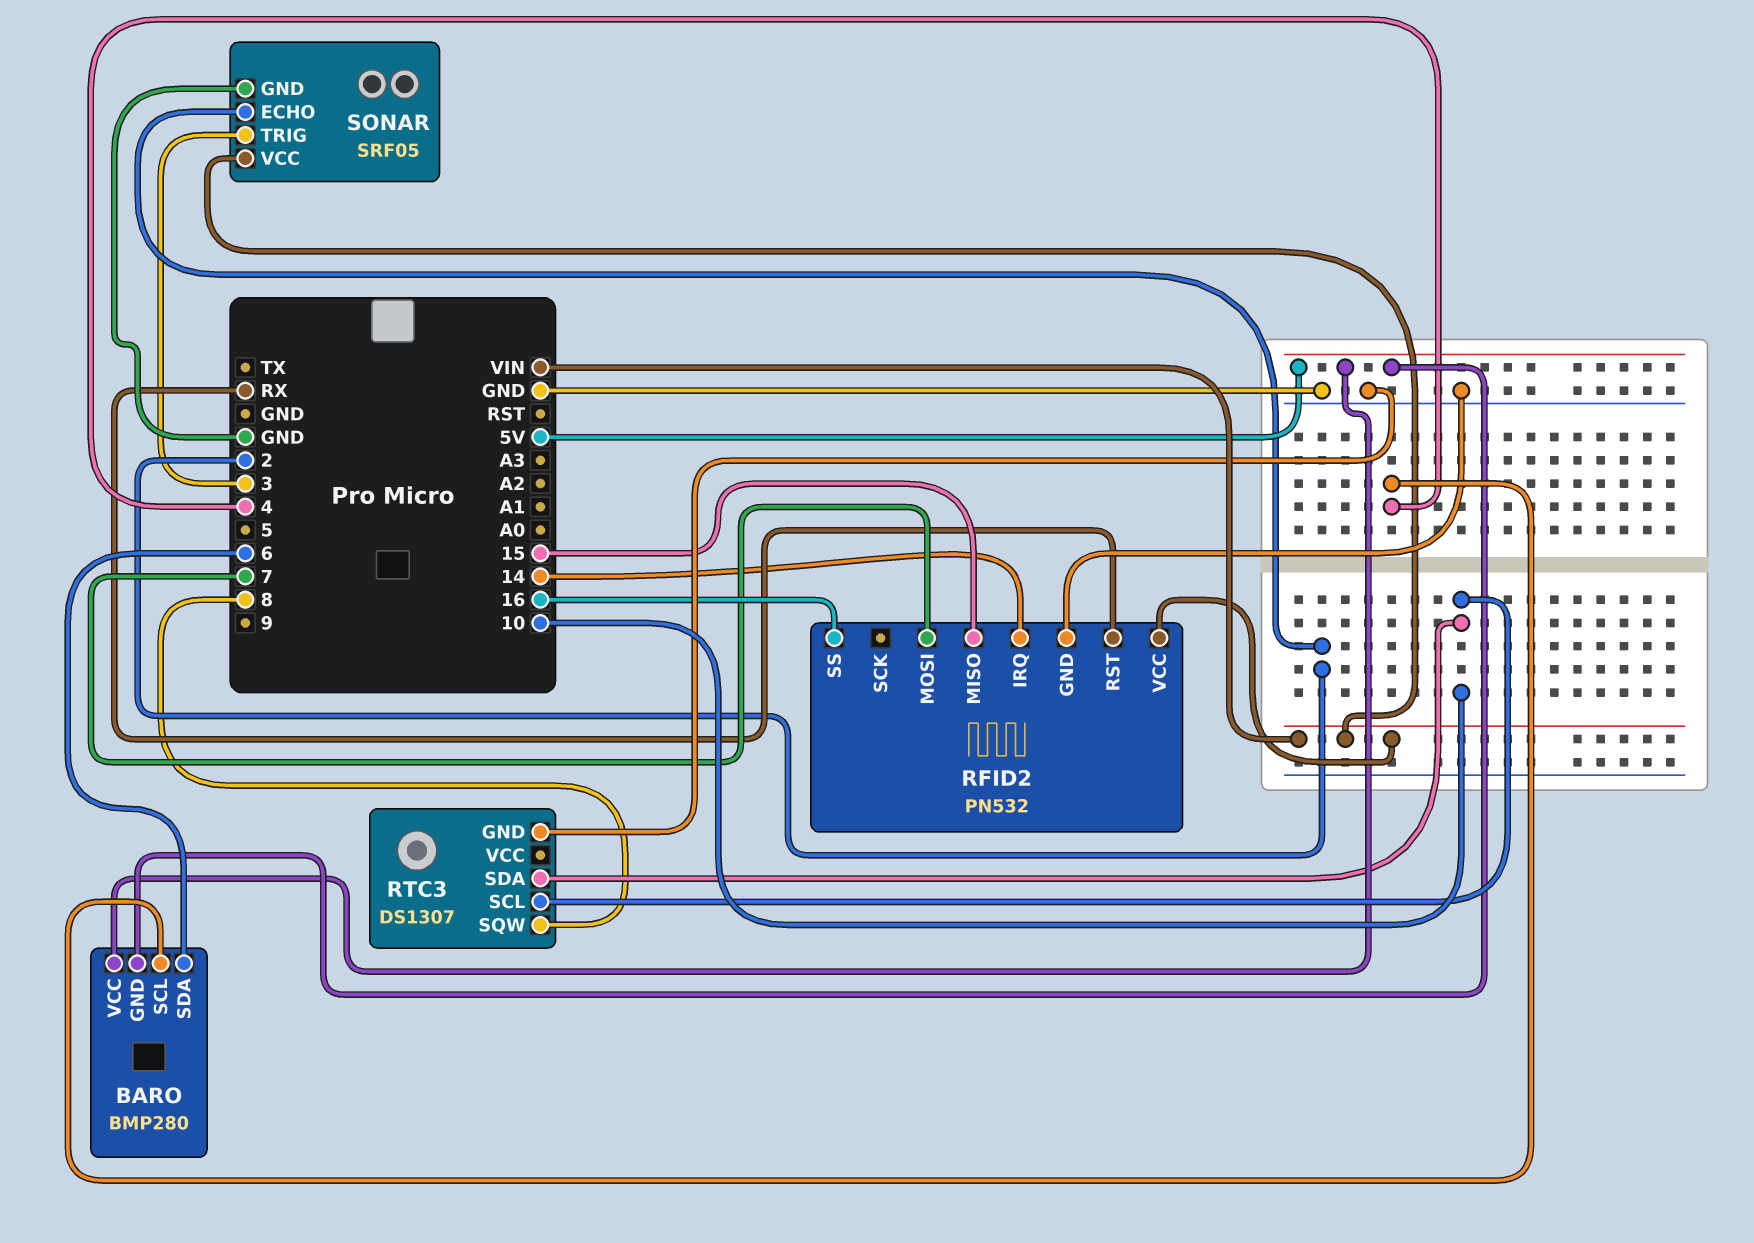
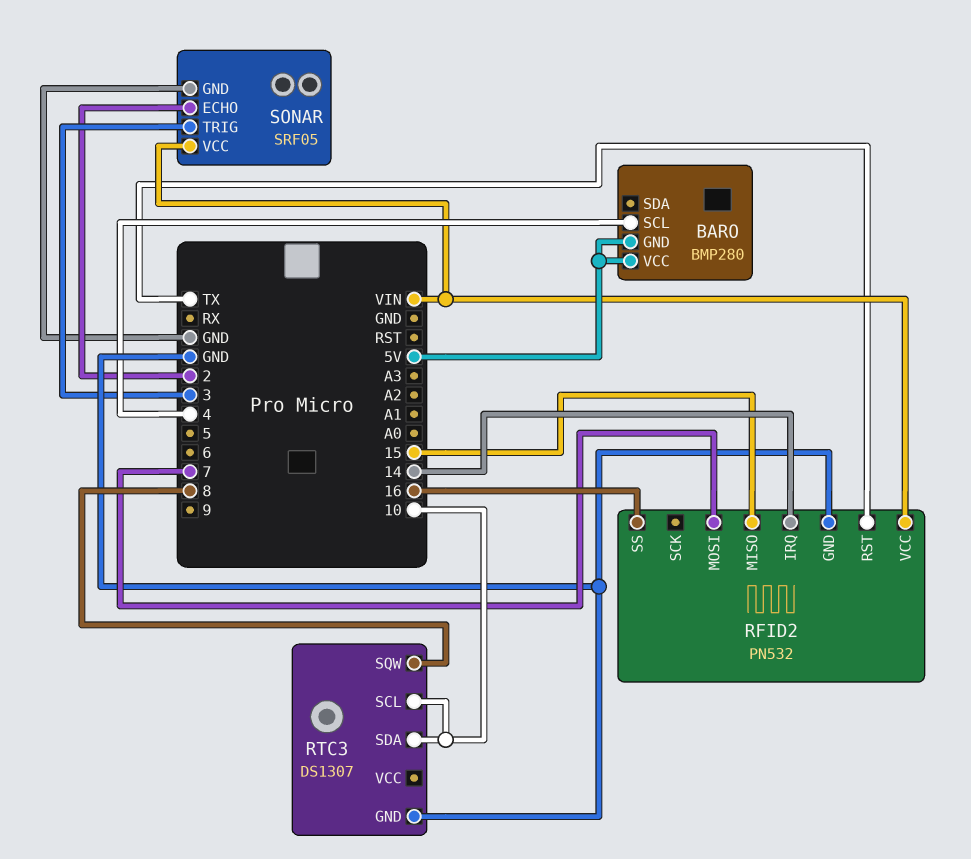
BARO pin SDA: 6 -> none
RFID2 pin RST: RX -> TX

